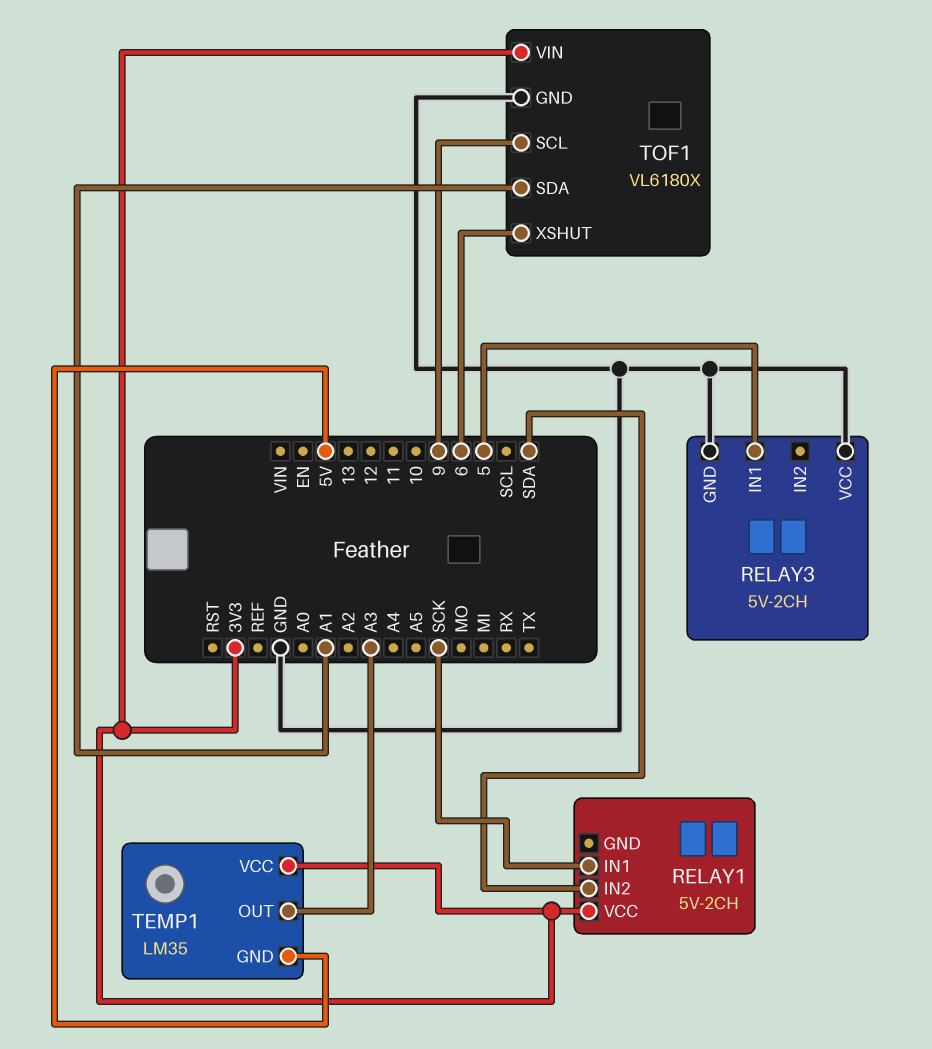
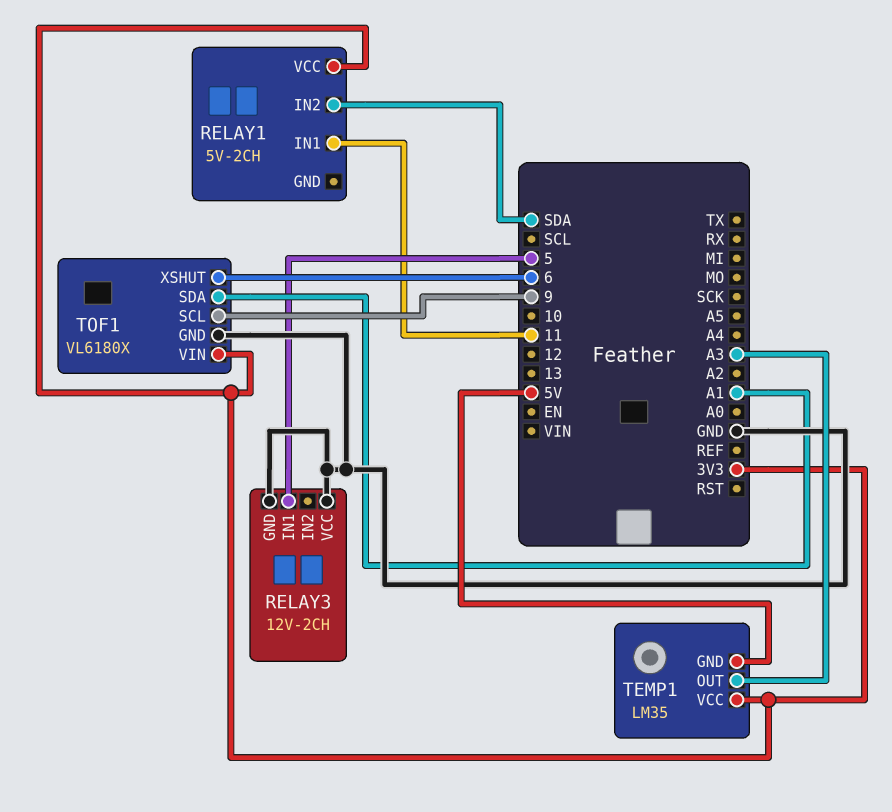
RELAY1 pin IN1: SCK -> 11
RELAY3: 5V-2CH -> 12V-2CH

